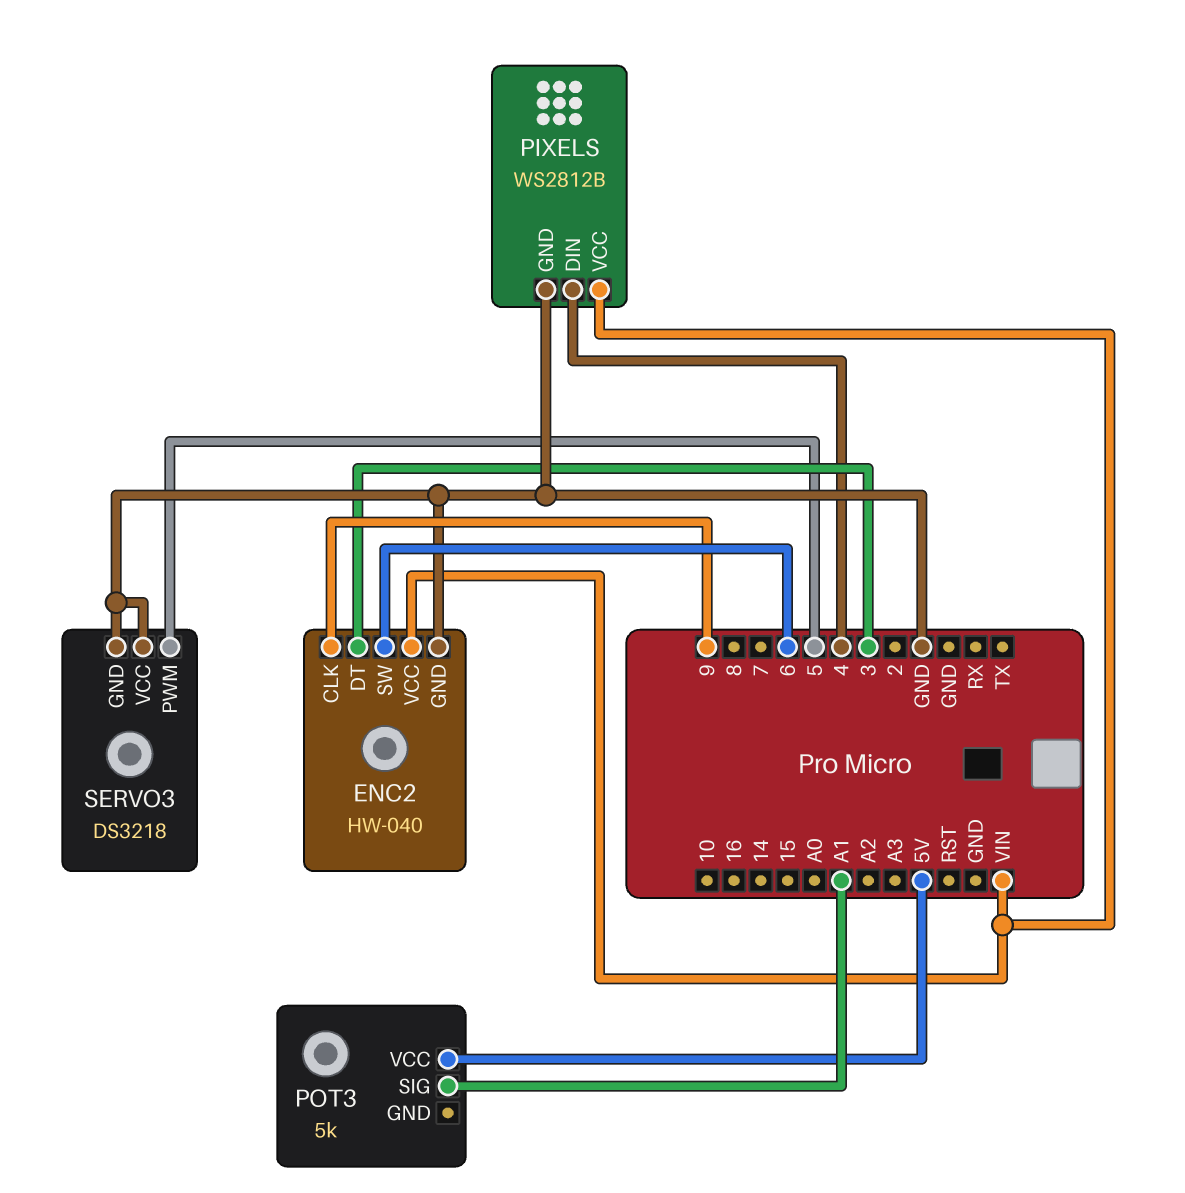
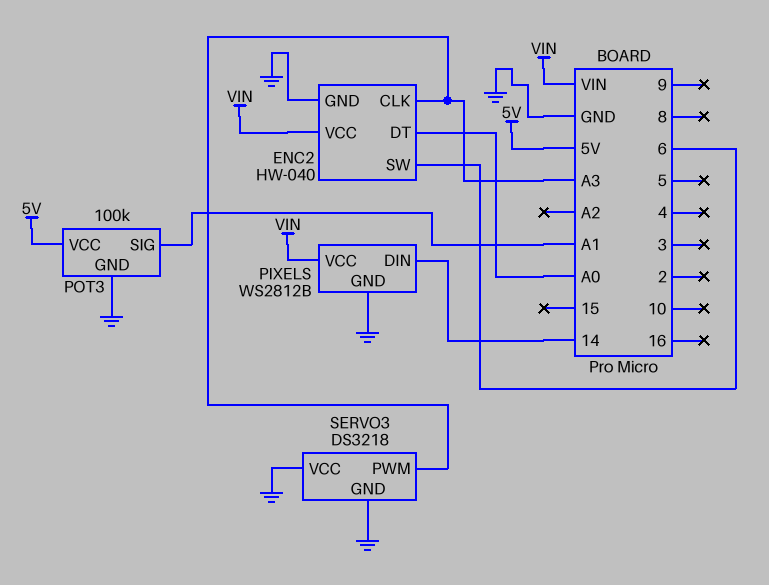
ENC2 pin CLK: 9 -> A3
ENC2 pin DT: 3 -> A0
PIXELS pin DIN: 4 -> 14
POT3: 5k -> 100k
POT3 pin GND: none -> GND
SERVO3 pin PWM: 5 -> A3

